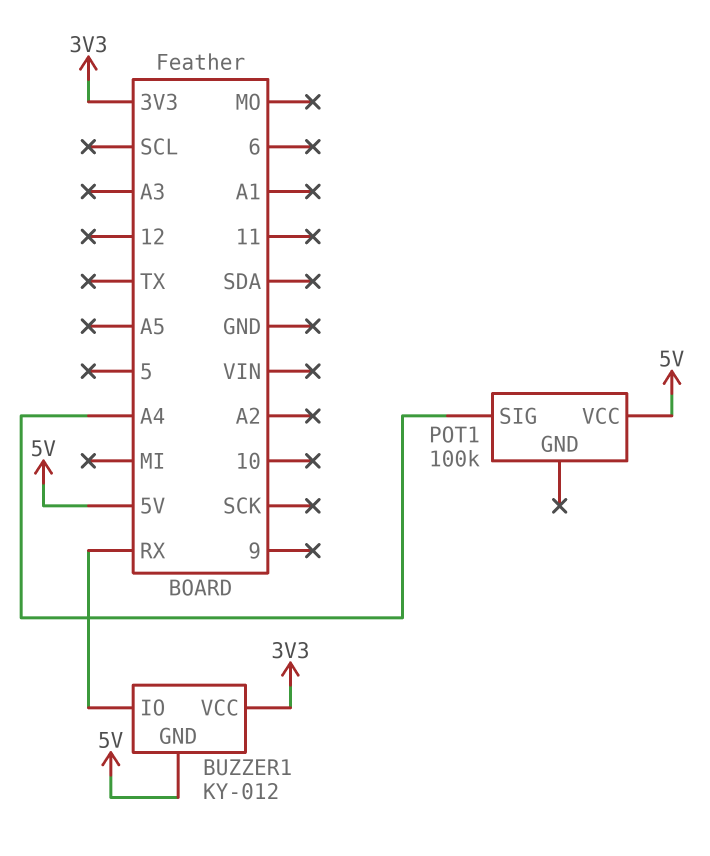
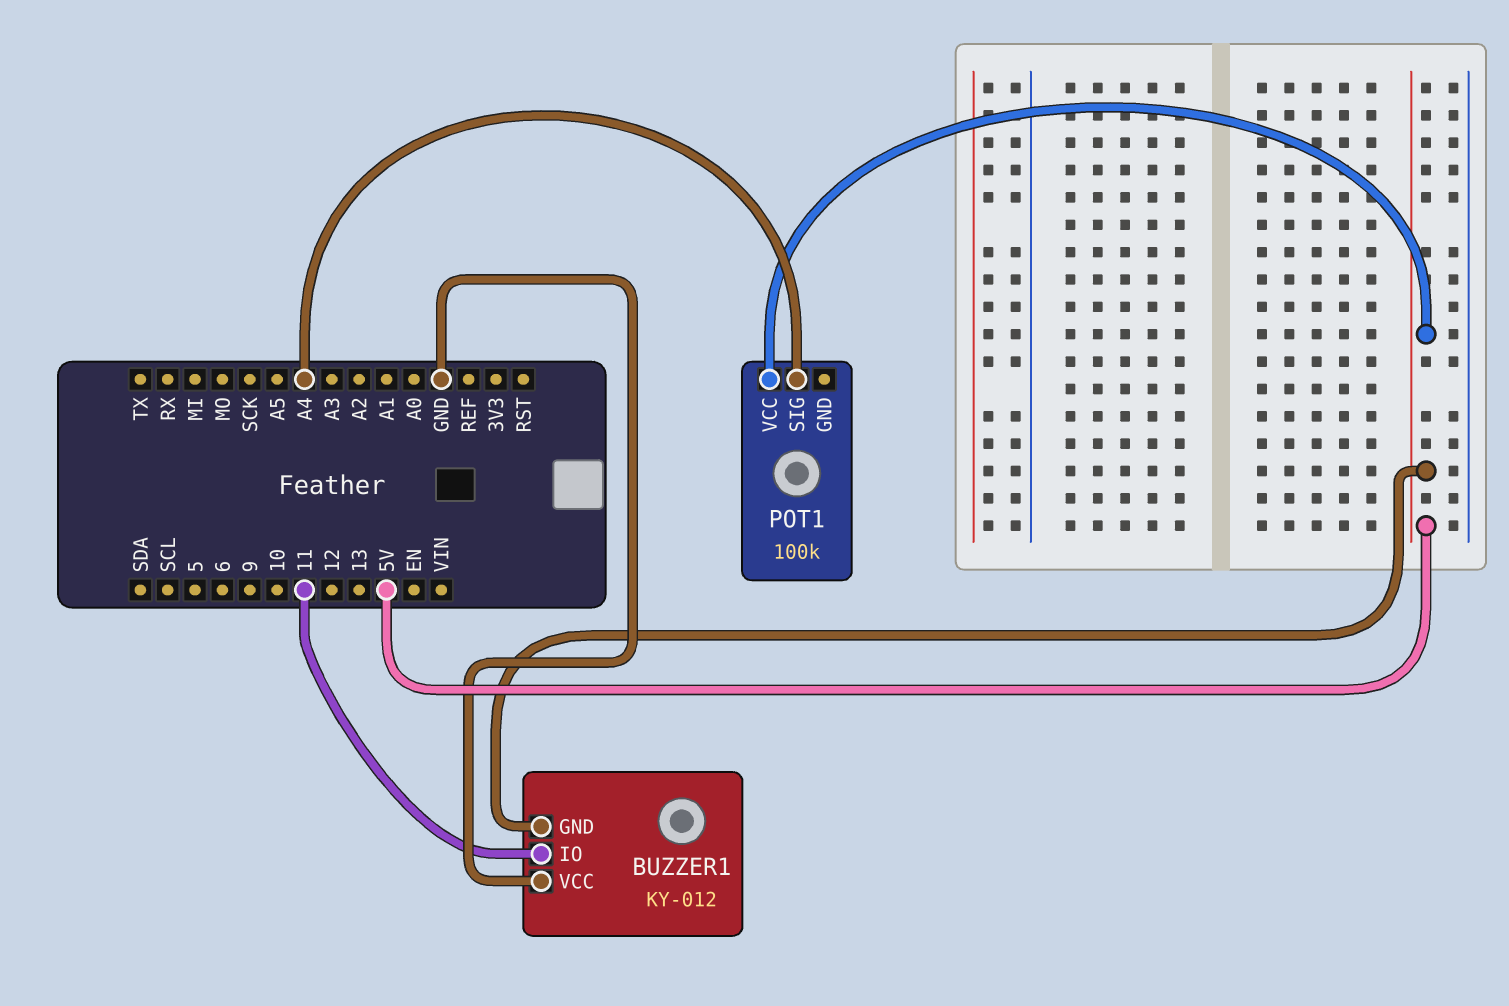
BUZZER1 pin IO: RX -> 11
BUZZER1 pin VCC: 3V3 -> GND

